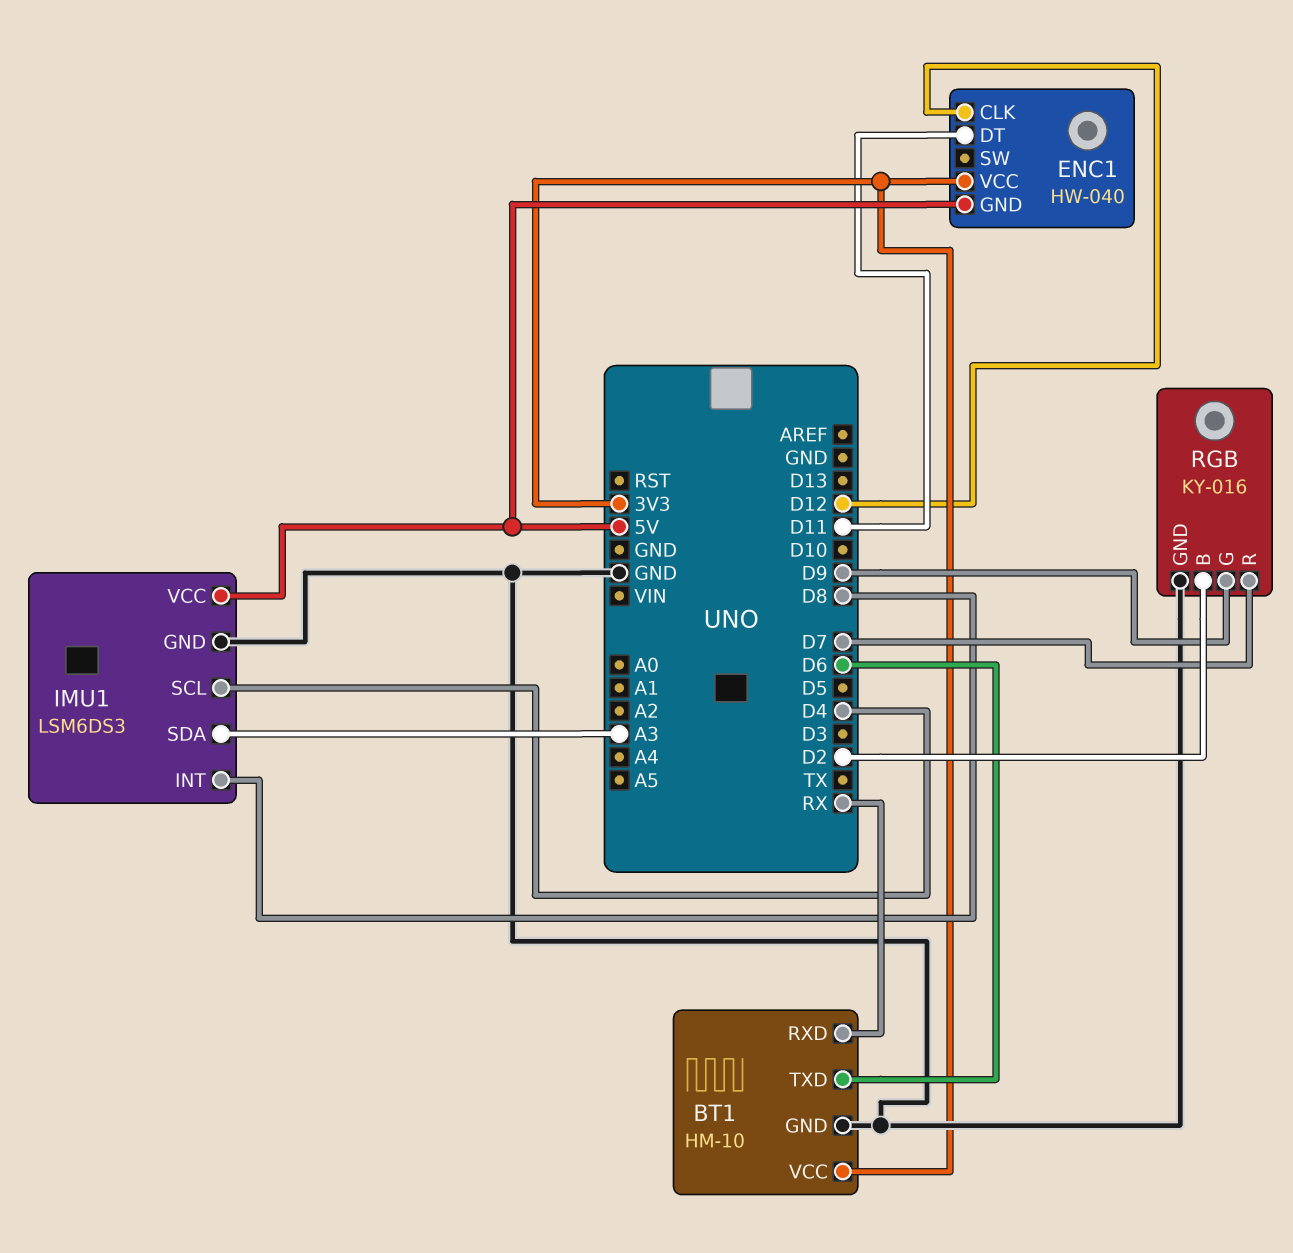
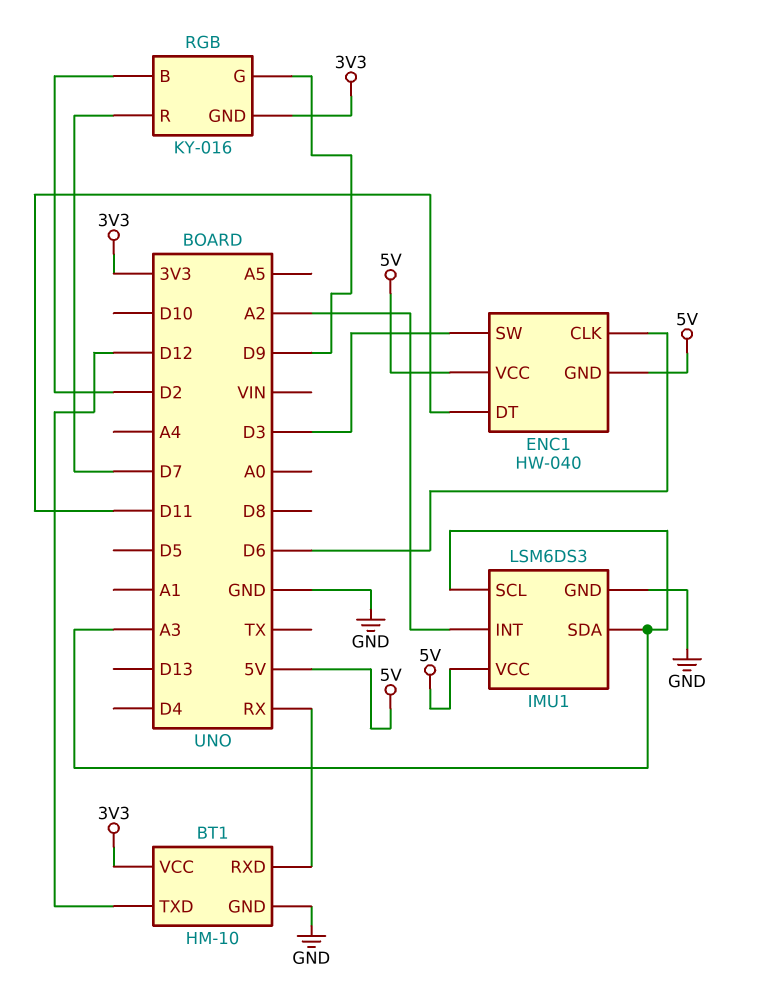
BT1 pin TXD: D6 -> D12
ENC1 pin CLK: D12 -> D6
ENC1 pin SW: none -> D3
ENC1 pin VCC: 3V3 -> 5V
IMU1 pin INT: D8 -> A2
IMU1 pin SCL: D4 -> A3
RGB pin GND: GND -> 3V3

